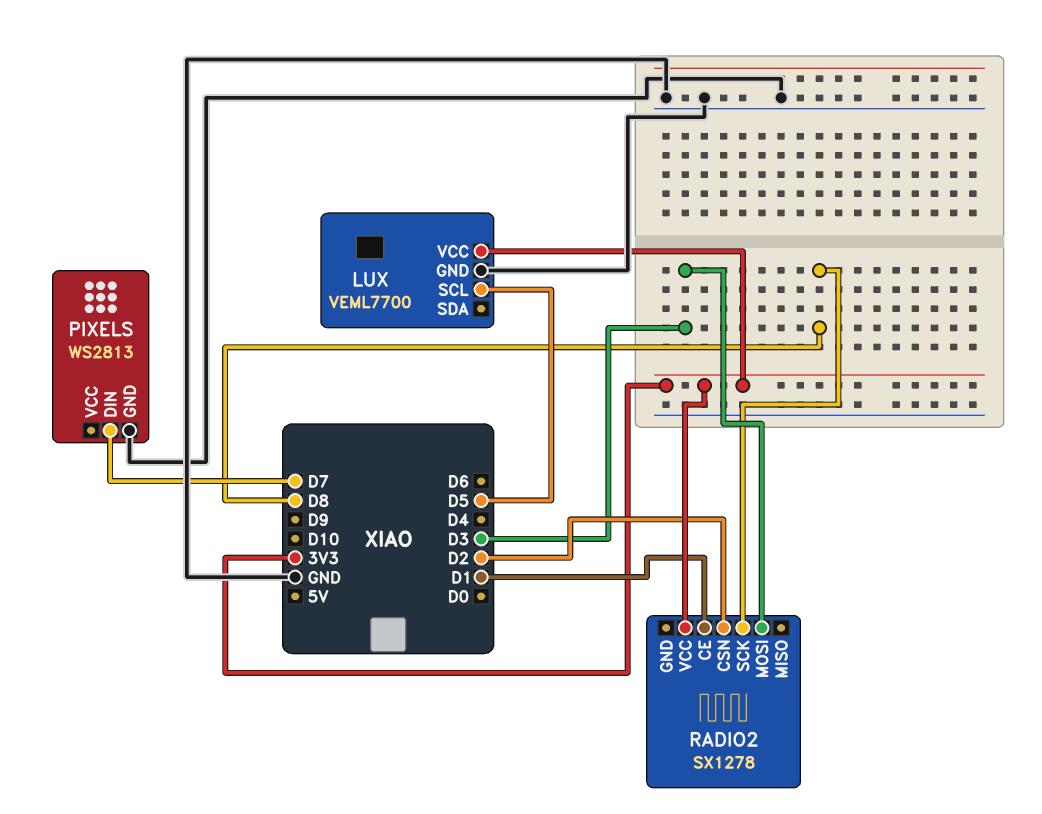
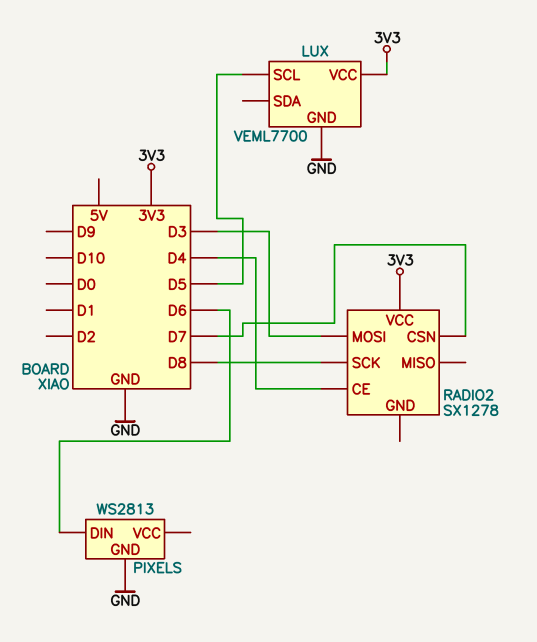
PIXELS pin DIN: D7 -> D6
RADIO2 pin CE: D1 -> D4
RADIO2 pin CSN: D2 -> D7

